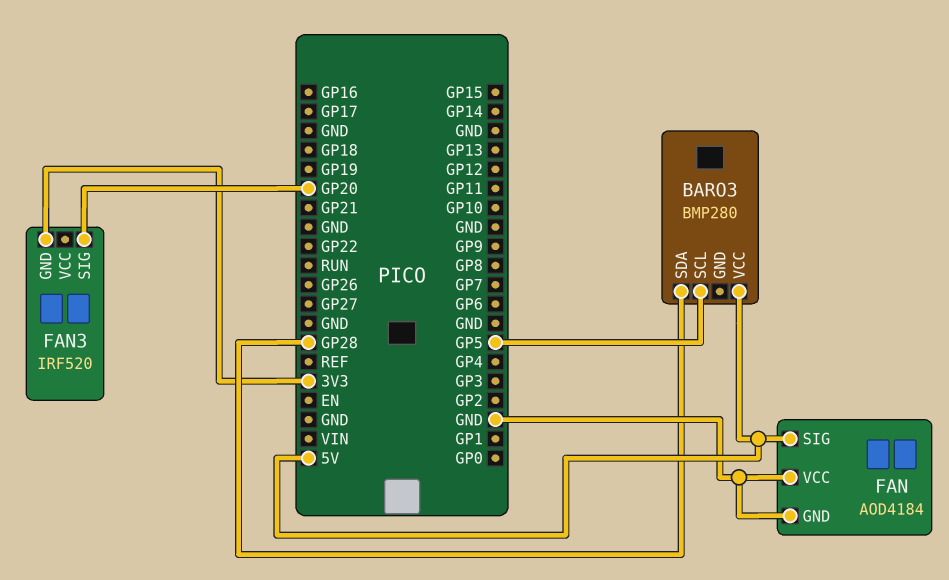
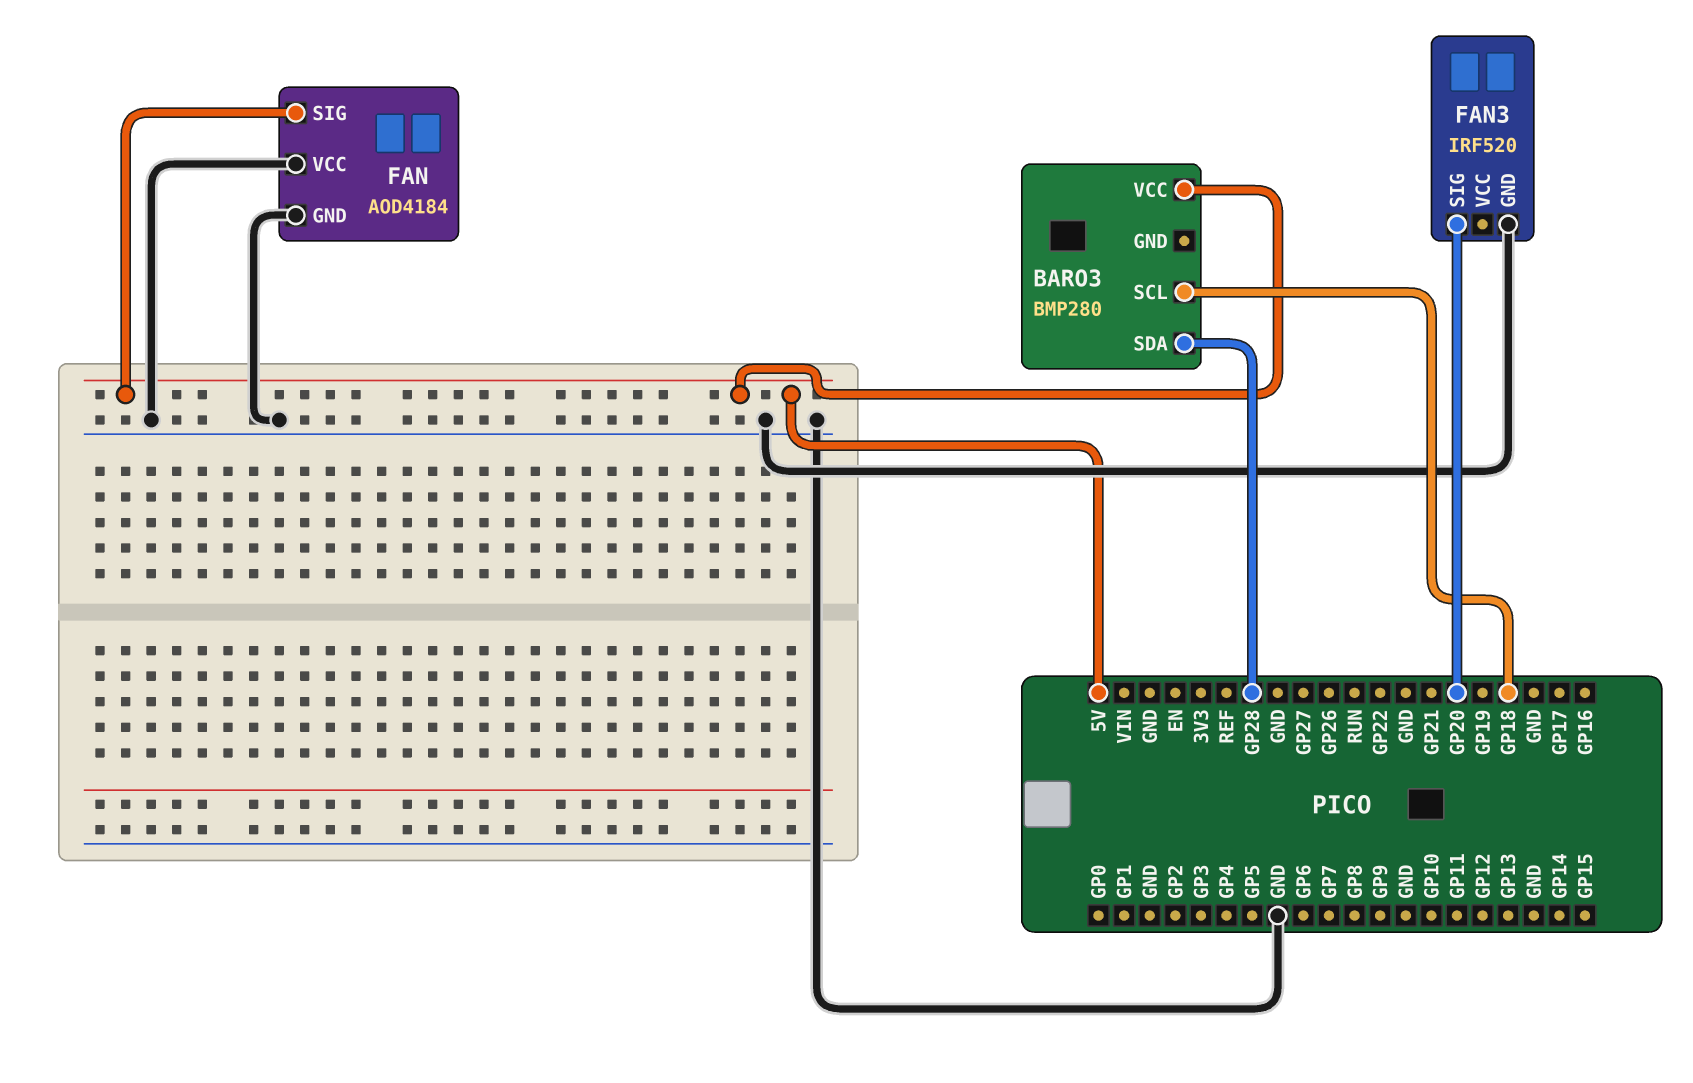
BARO3 pin SCL: GP5 -> GP18
FAN3 pin GND: 3V3 -> GND

